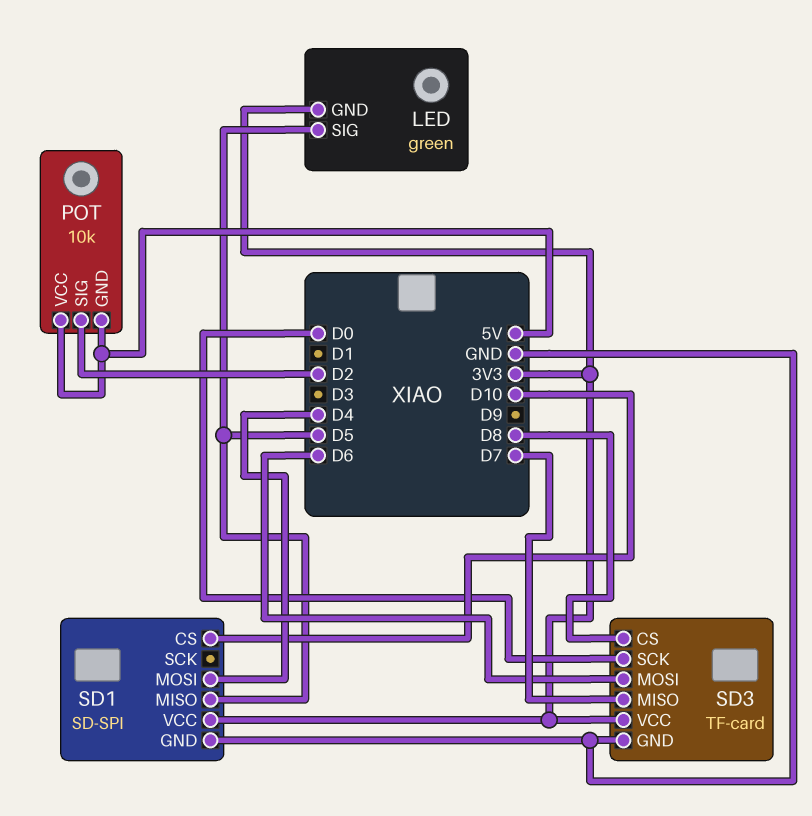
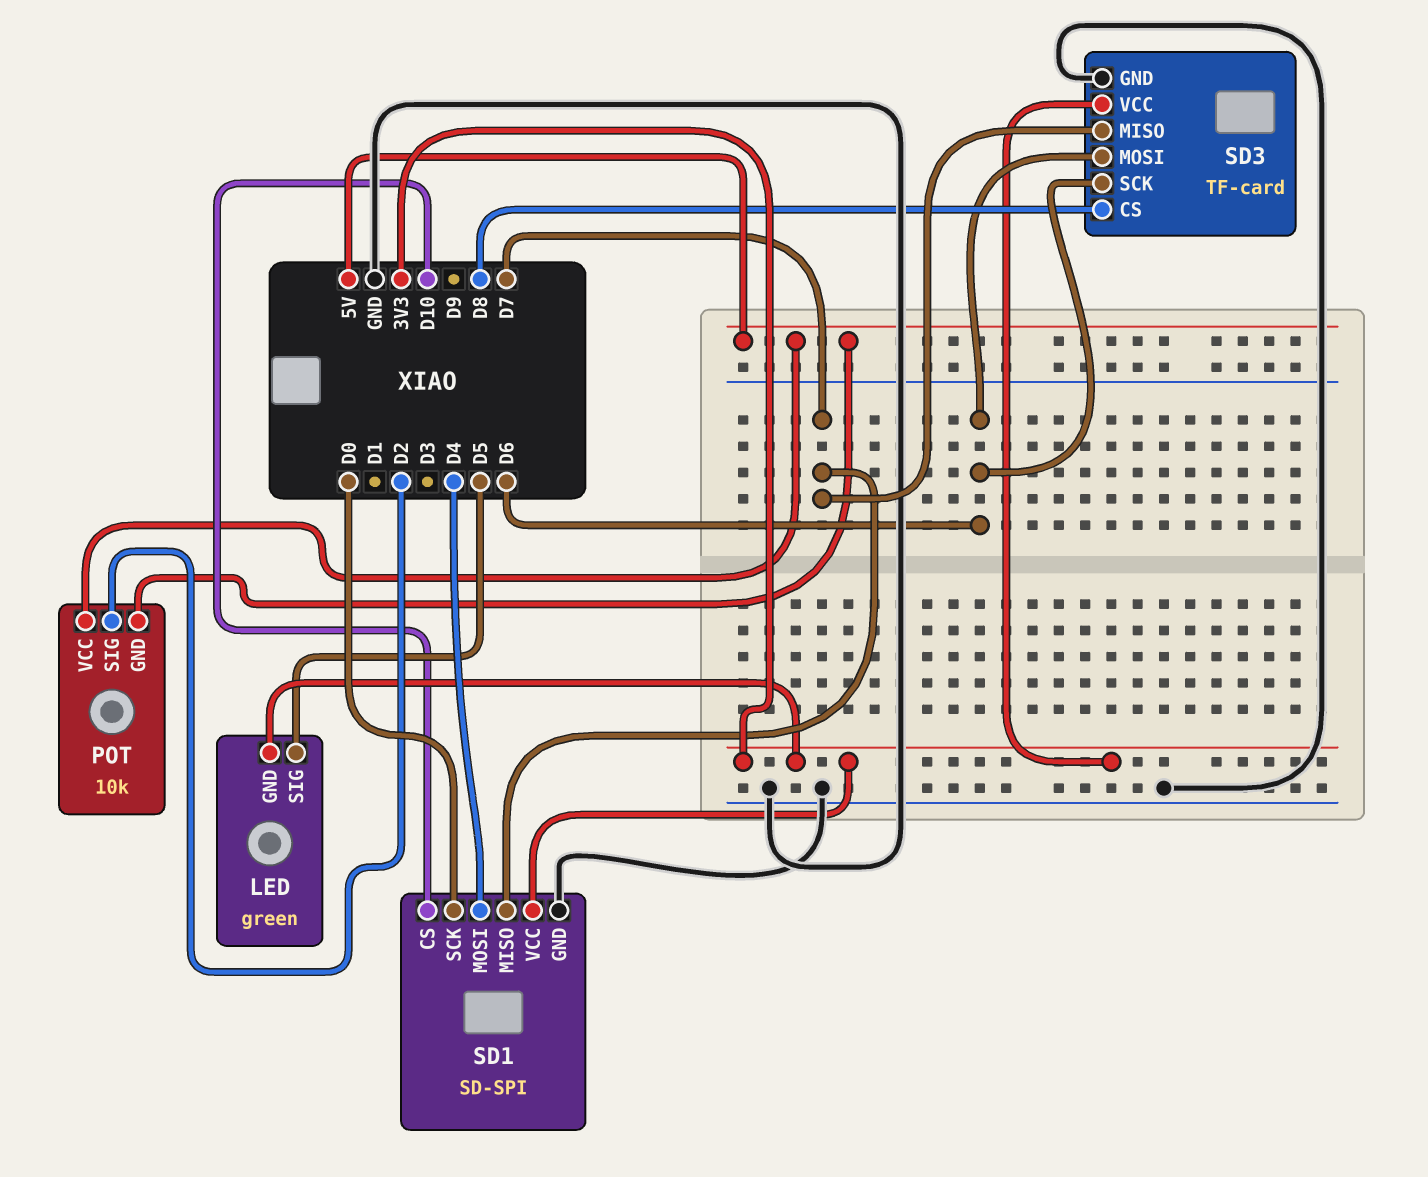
SD1 pin MISO: D5 -> D7
SD1 pin SCK: none -> D0
SD3 pin SCK: D0 -> D6

